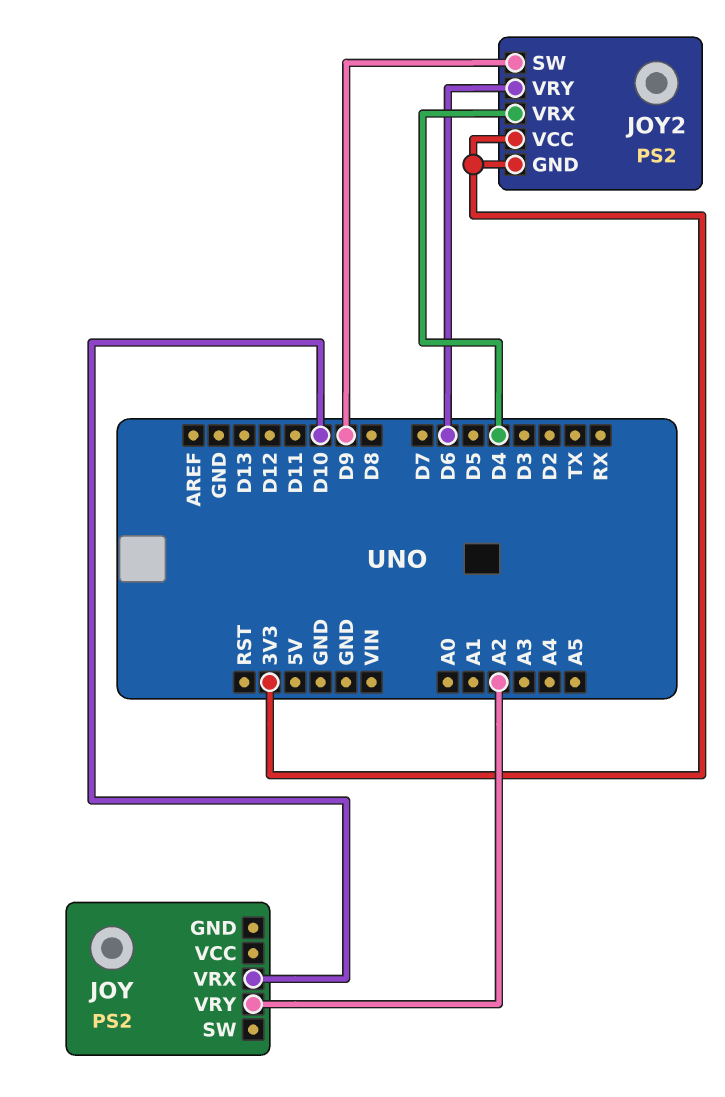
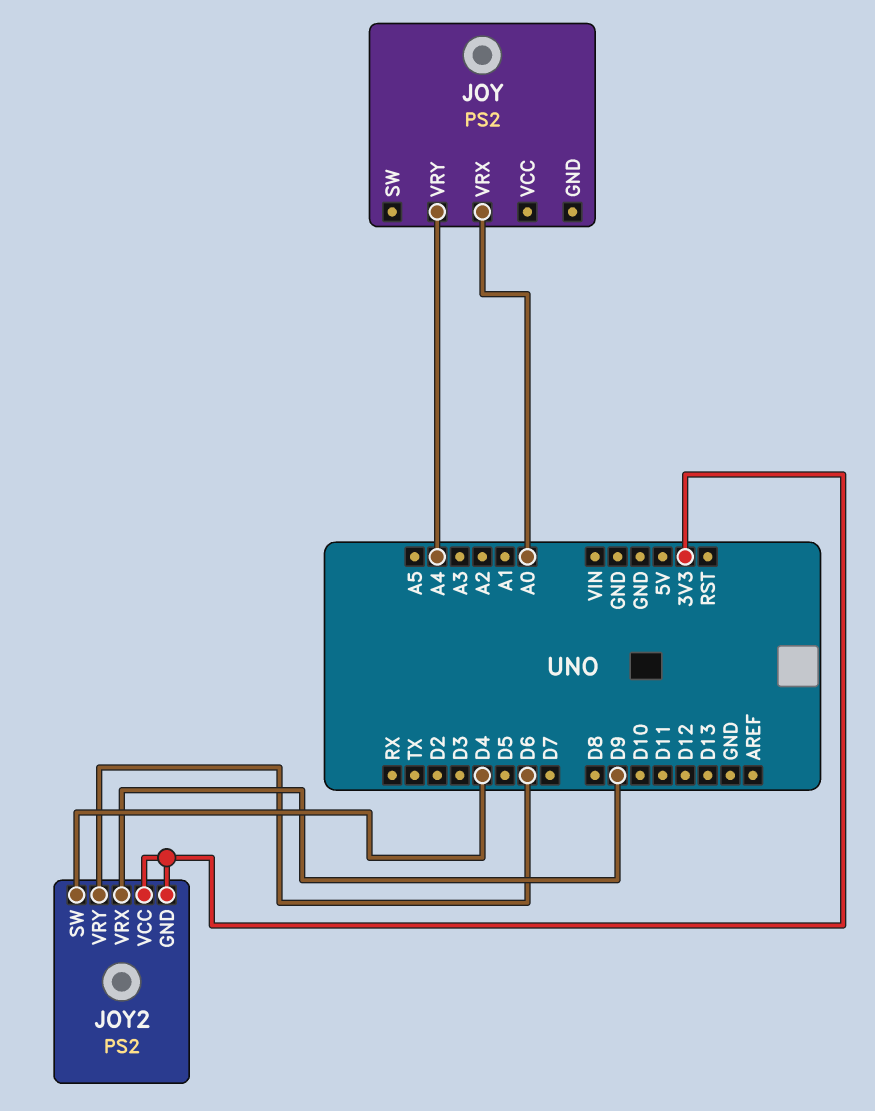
JOY pin VRX: D10 -> A0
JOY pin VRY: A2 -> A4
JOY2 pin SW: D9 -> D4
JOY2 pin VRX: D4 -> D9

